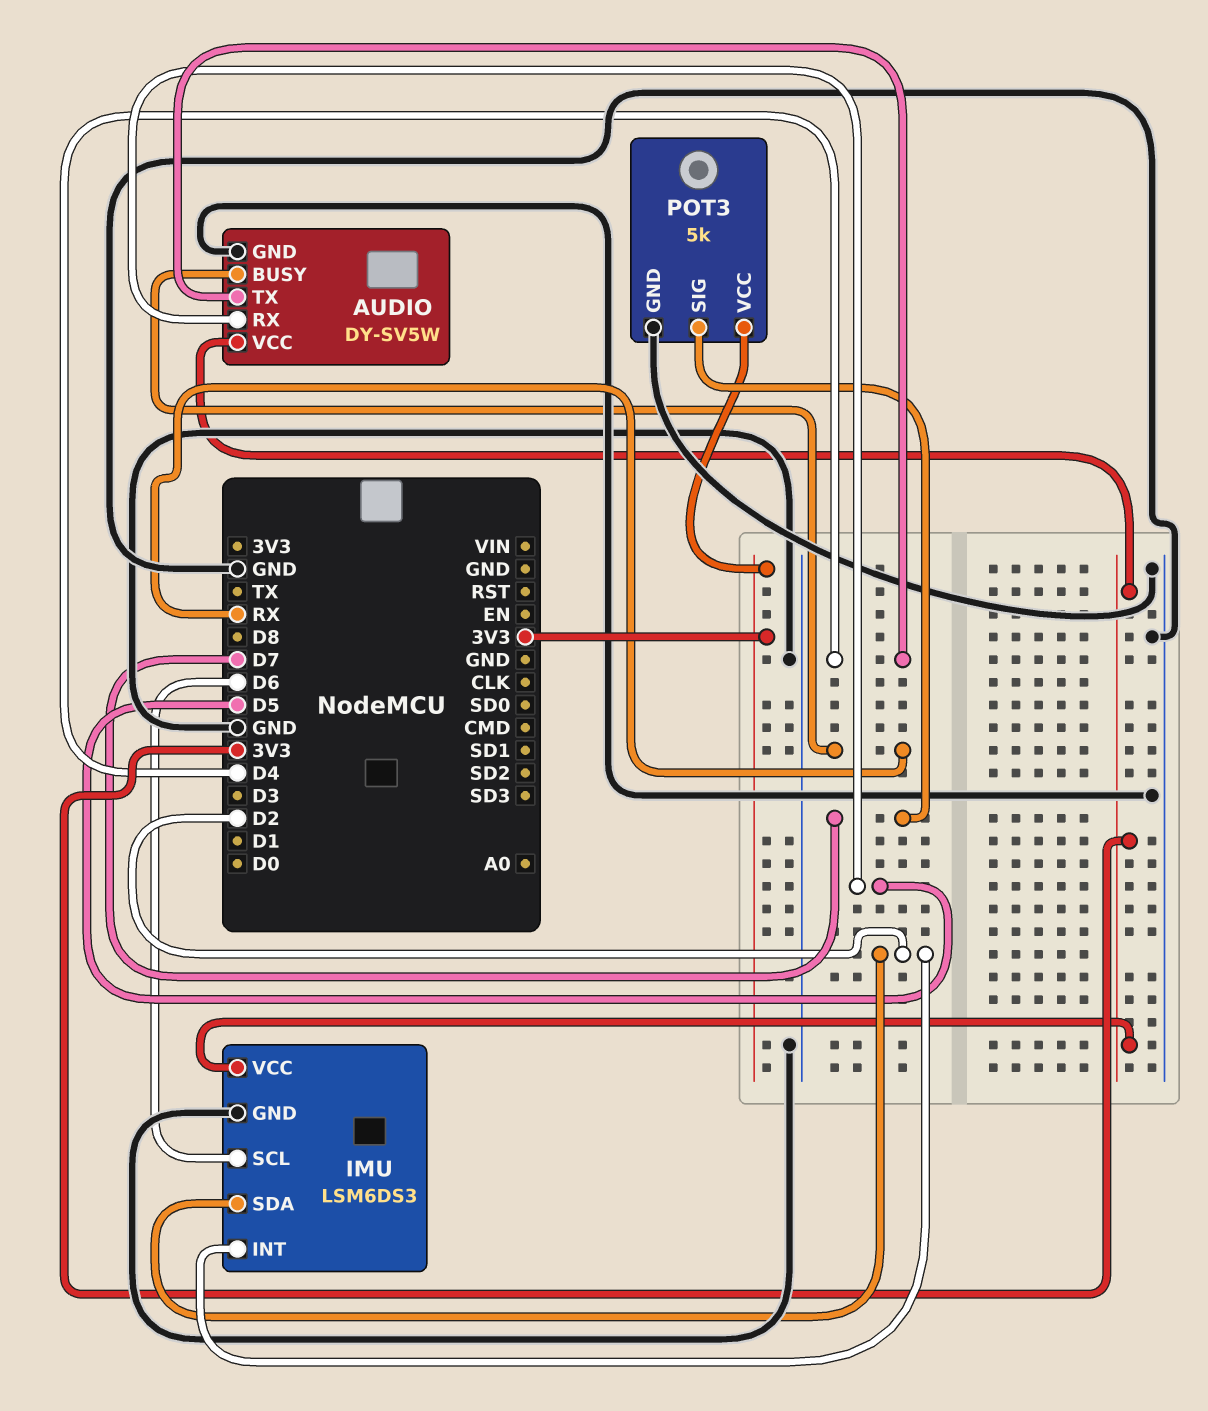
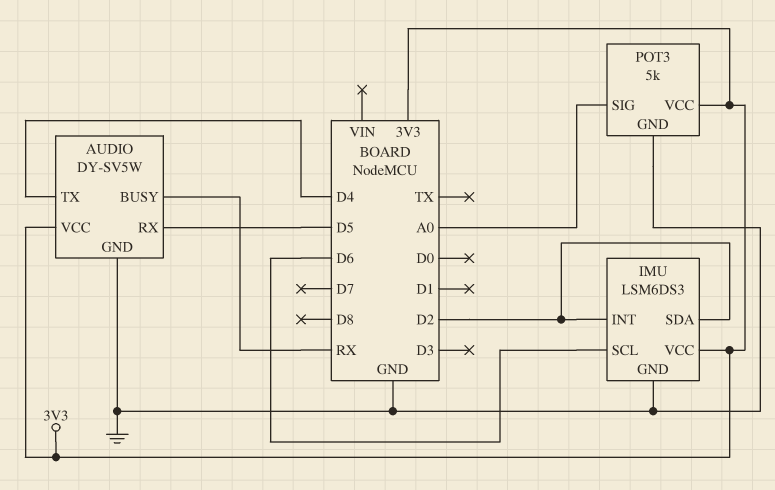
POT3 pin SIG: D7 -> A0

